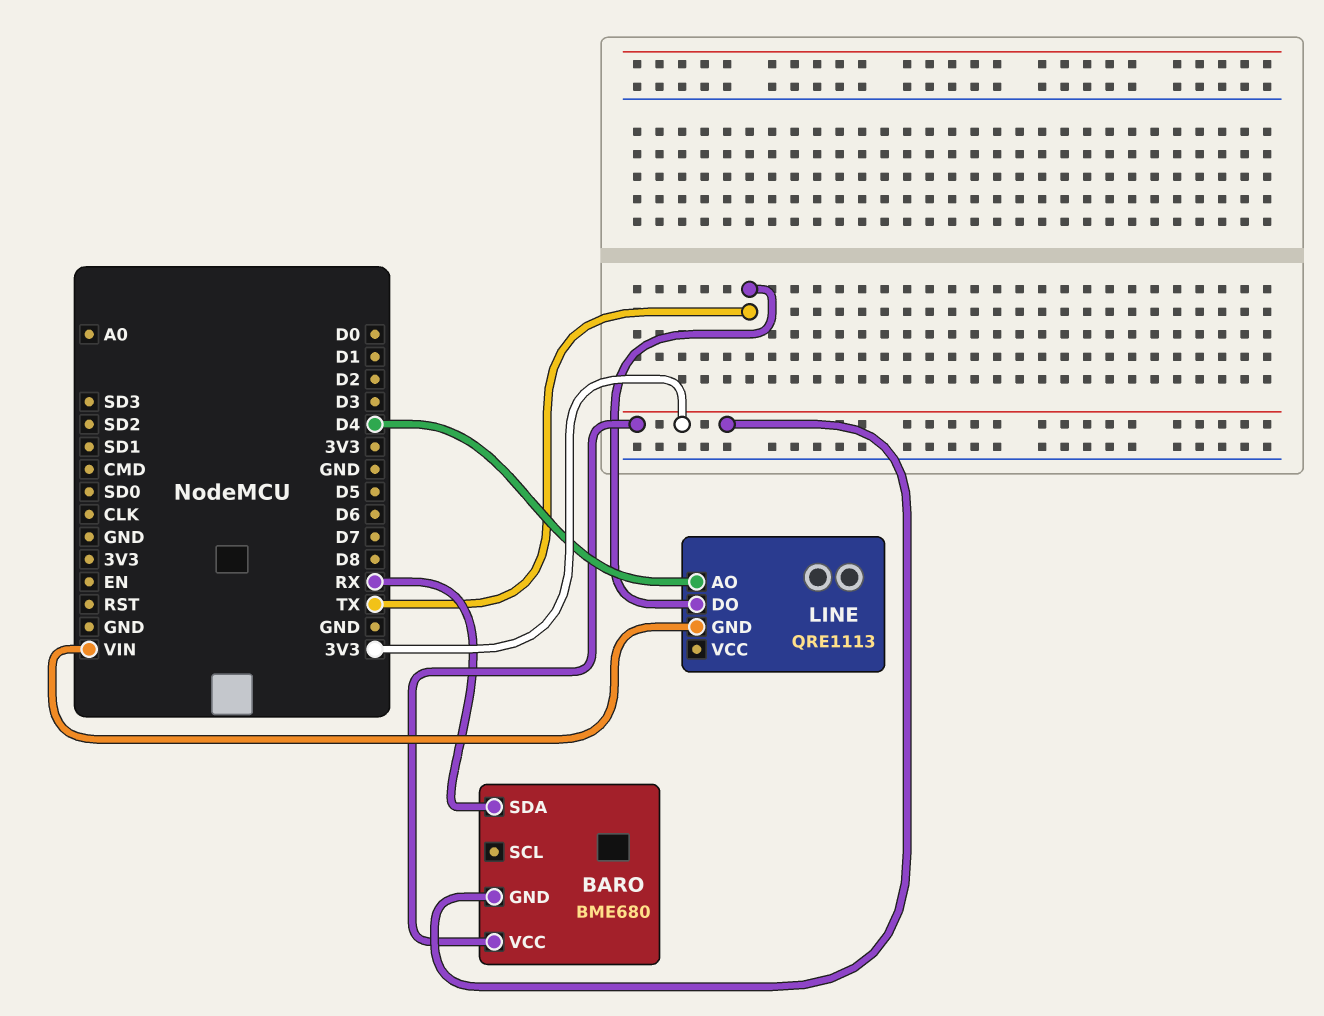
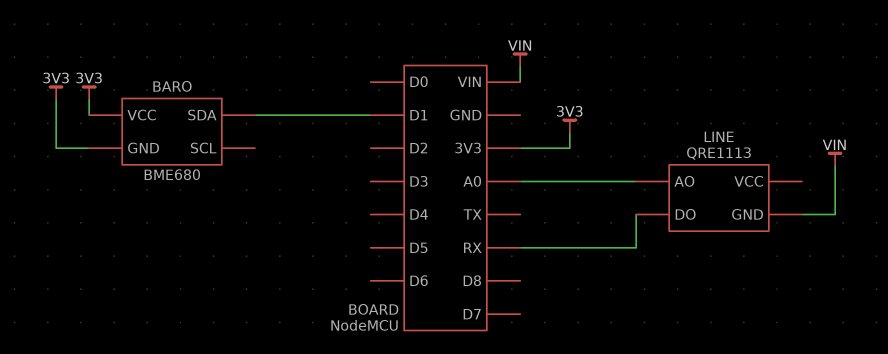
BARO pin SDA: RX -> D1
LINE pin AO: D4 -> A0
LINE pin DO: TX -> RX

